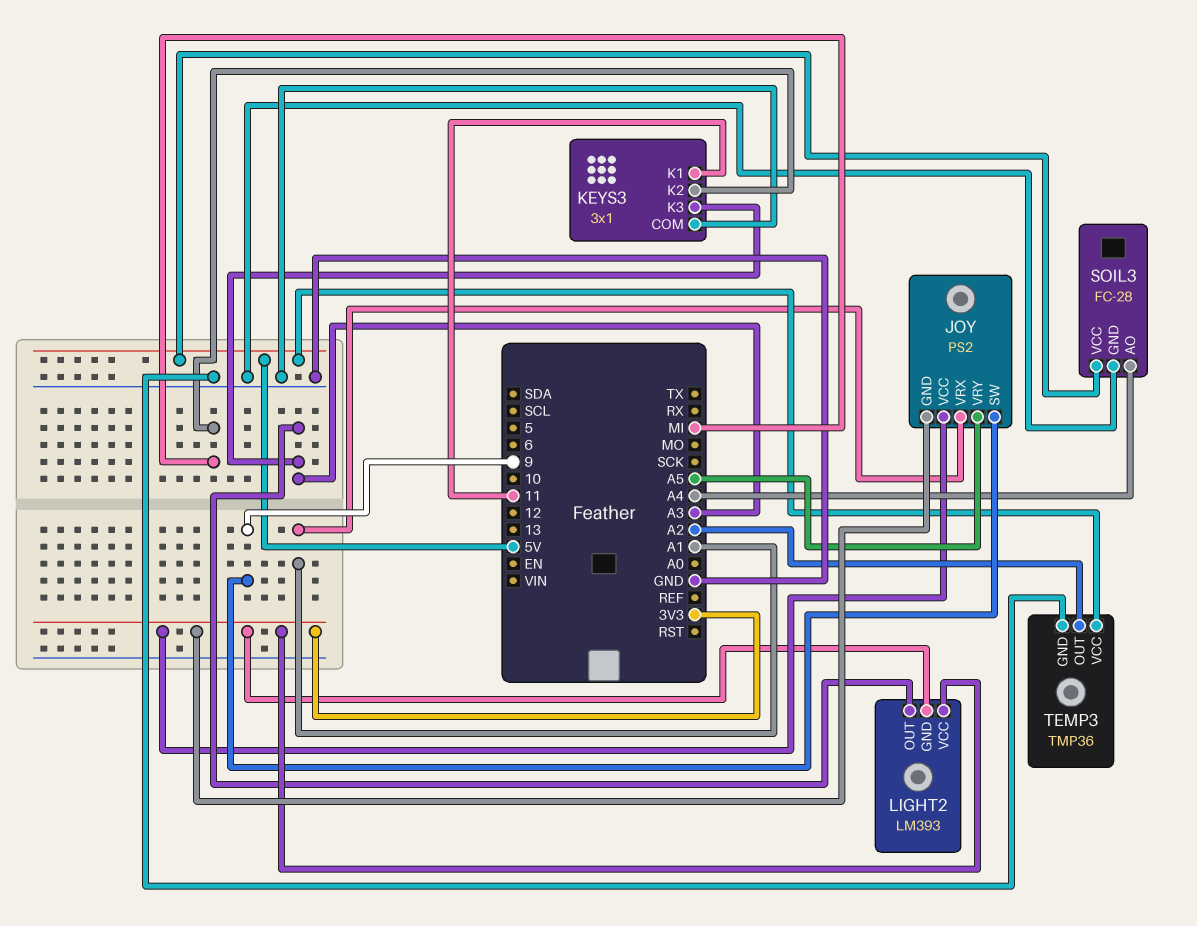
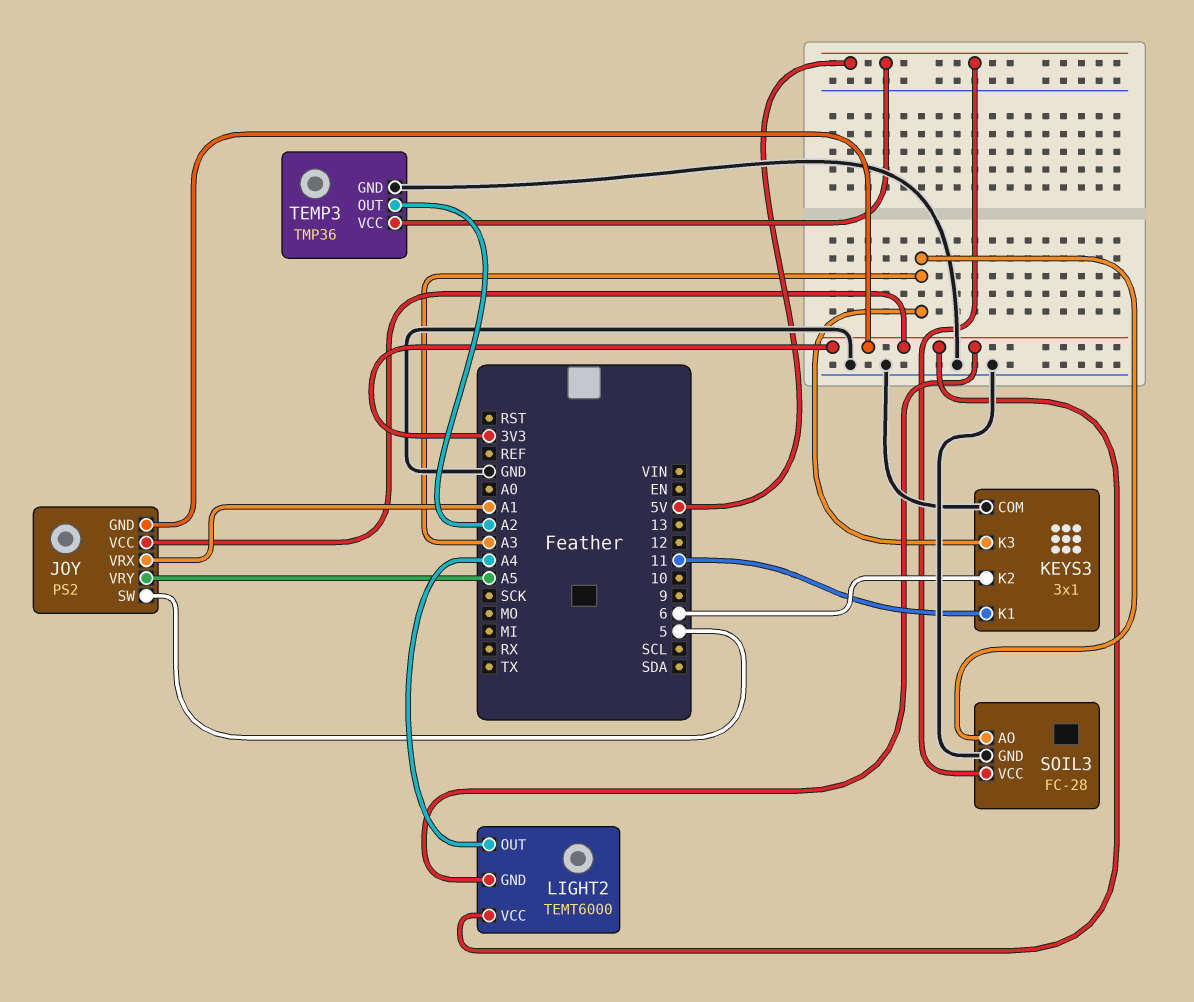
JOY pin SW: 9 -> 5
KEYS3 pin K2: MI -> 6
LIGHT2: LM393 -> TEMT6000
LIGHT2 pin OUT: A3 -> A4
SOIL3 pin AO: A4 -> A3

